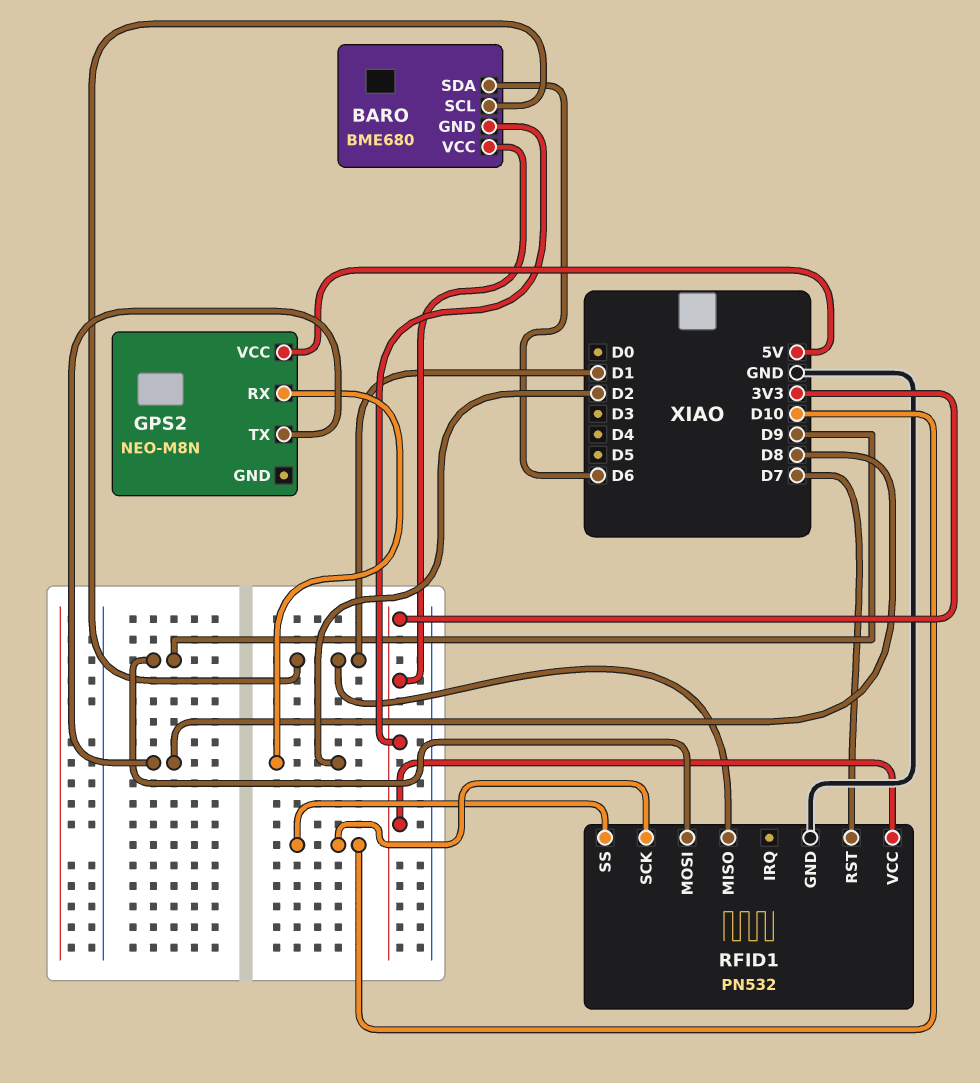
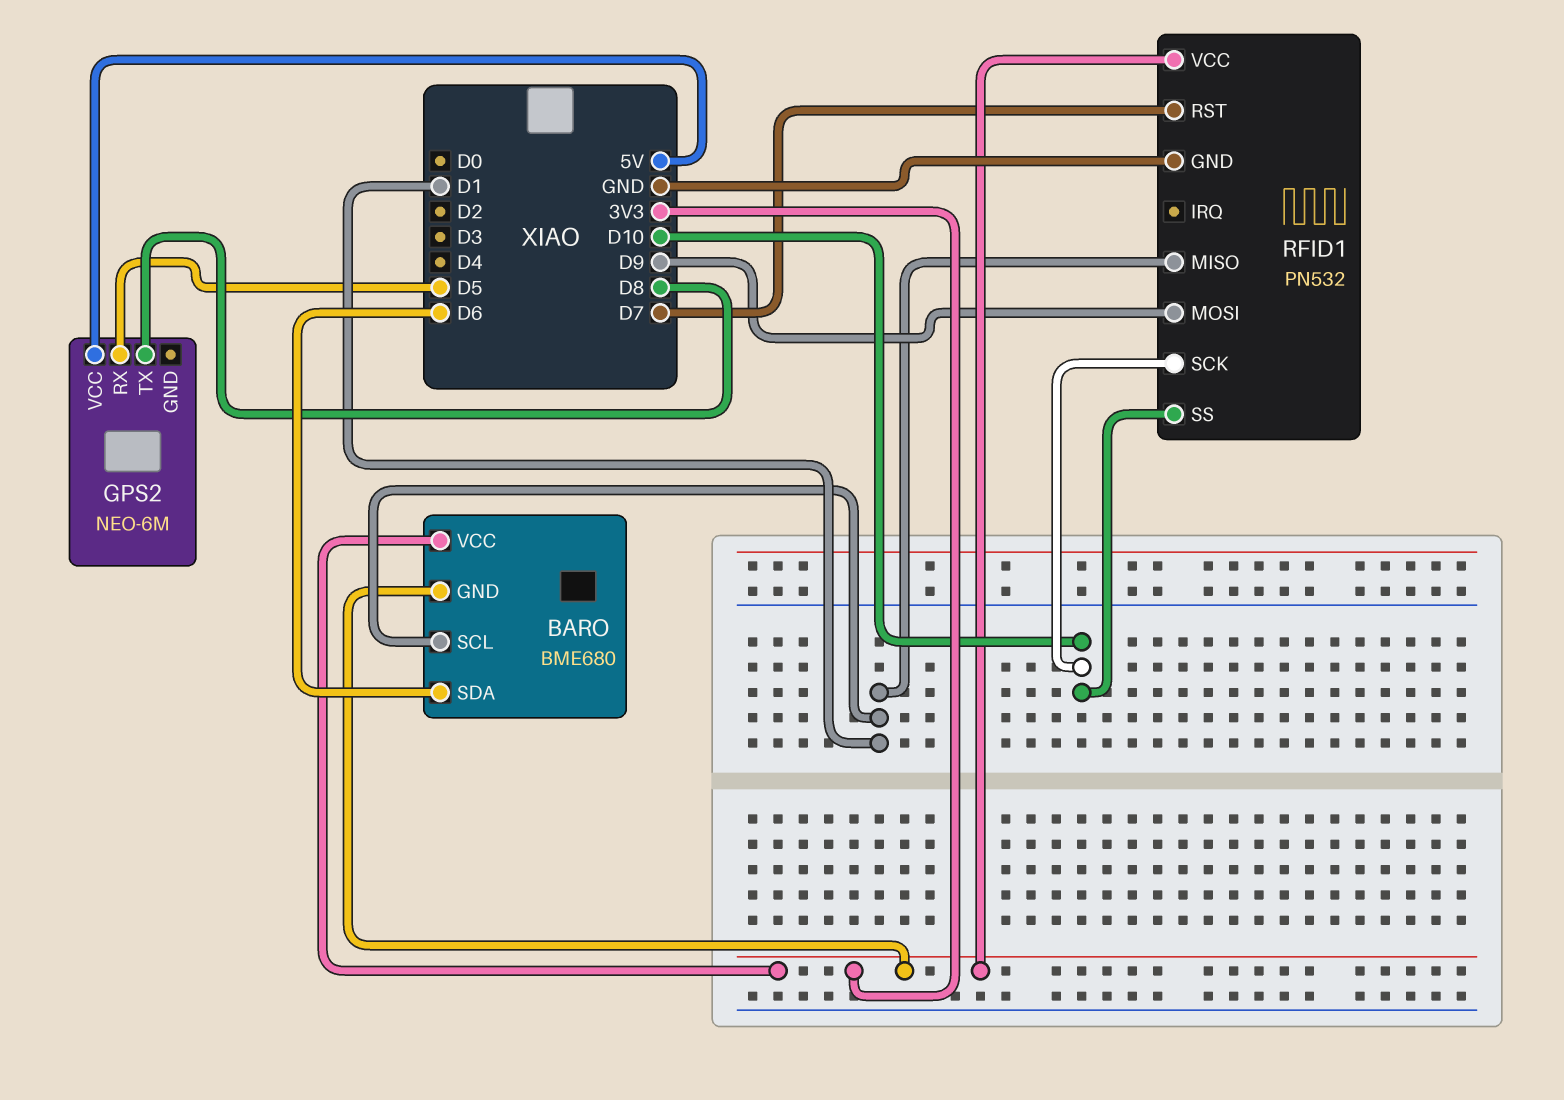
GPS2: NEO-M8N -> NEO-6M
GPS2 pin RX: D2 -> D5

